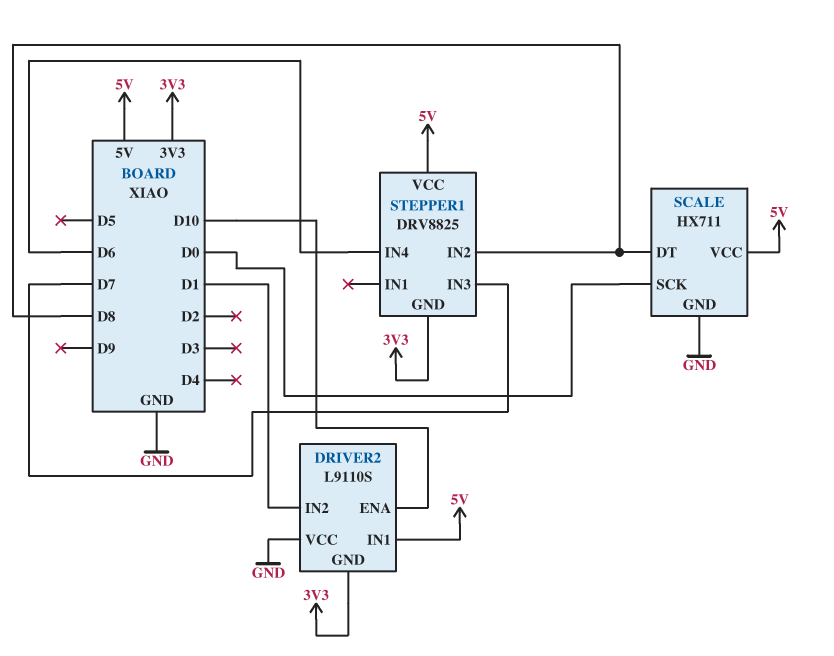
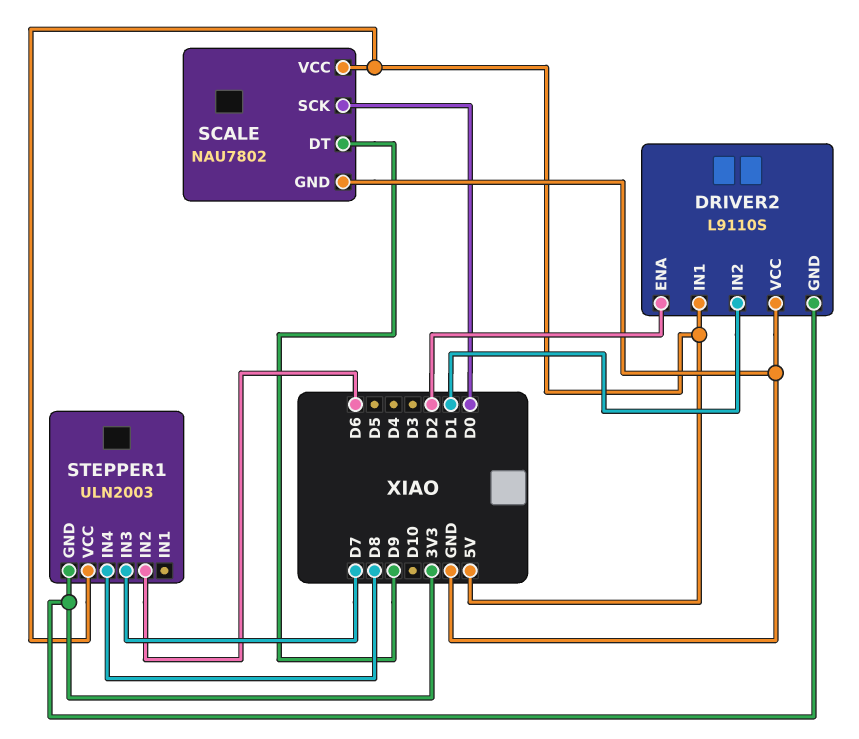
DRIVER2 pin ENA: D10 -> D2
SCALE: HX711 -> NAU7802
SCALE pin DT: D8 -> D9
STEPPER1: DRV8825 -> ULN2003
STEPPER1 pin IN2: D8 -> D6
STEPPER1 pin IN4: D6 -> D8

